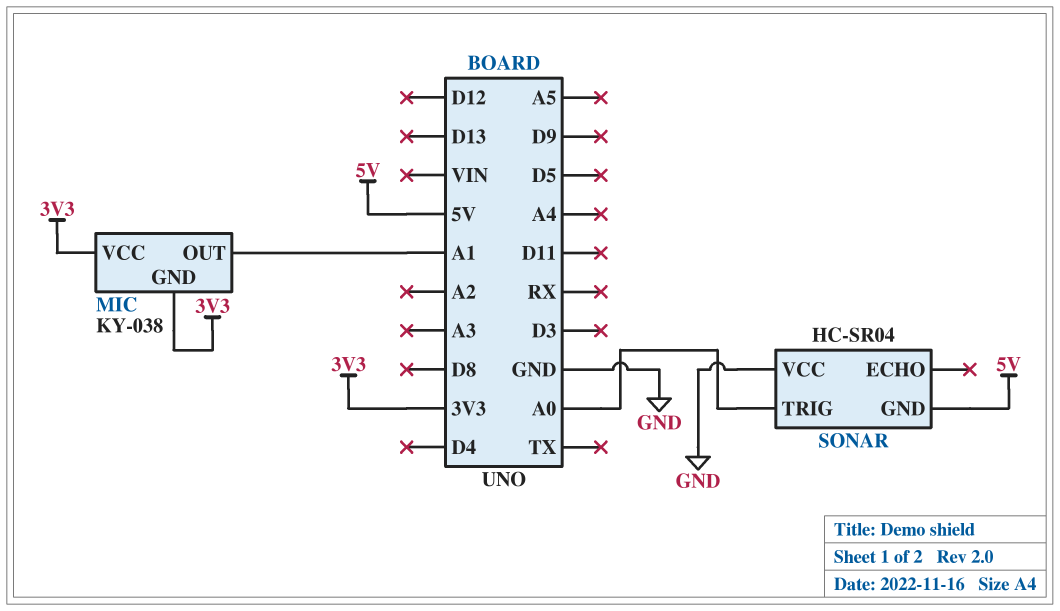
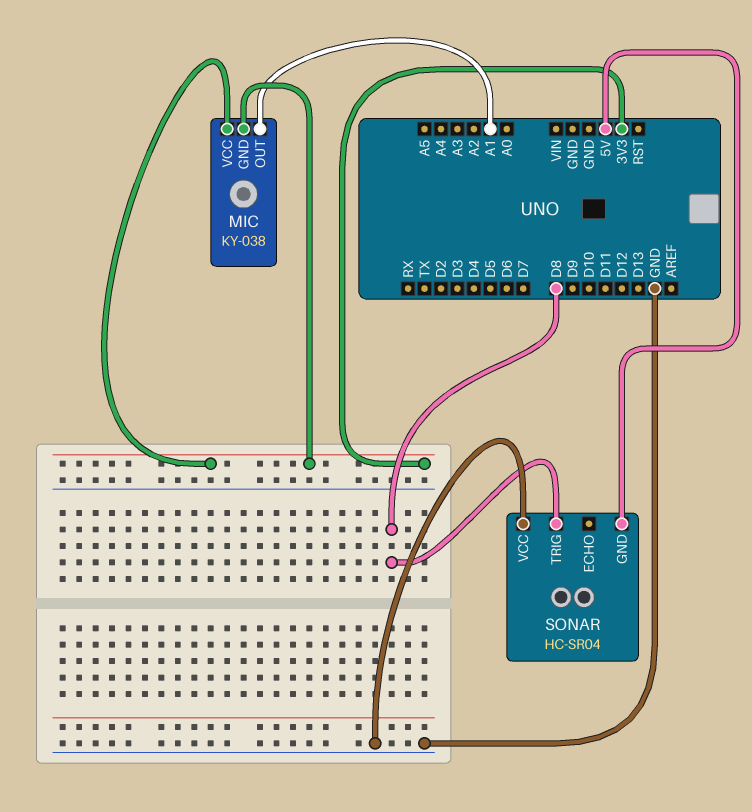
SONAR pin TRIG: A0 -> D8

